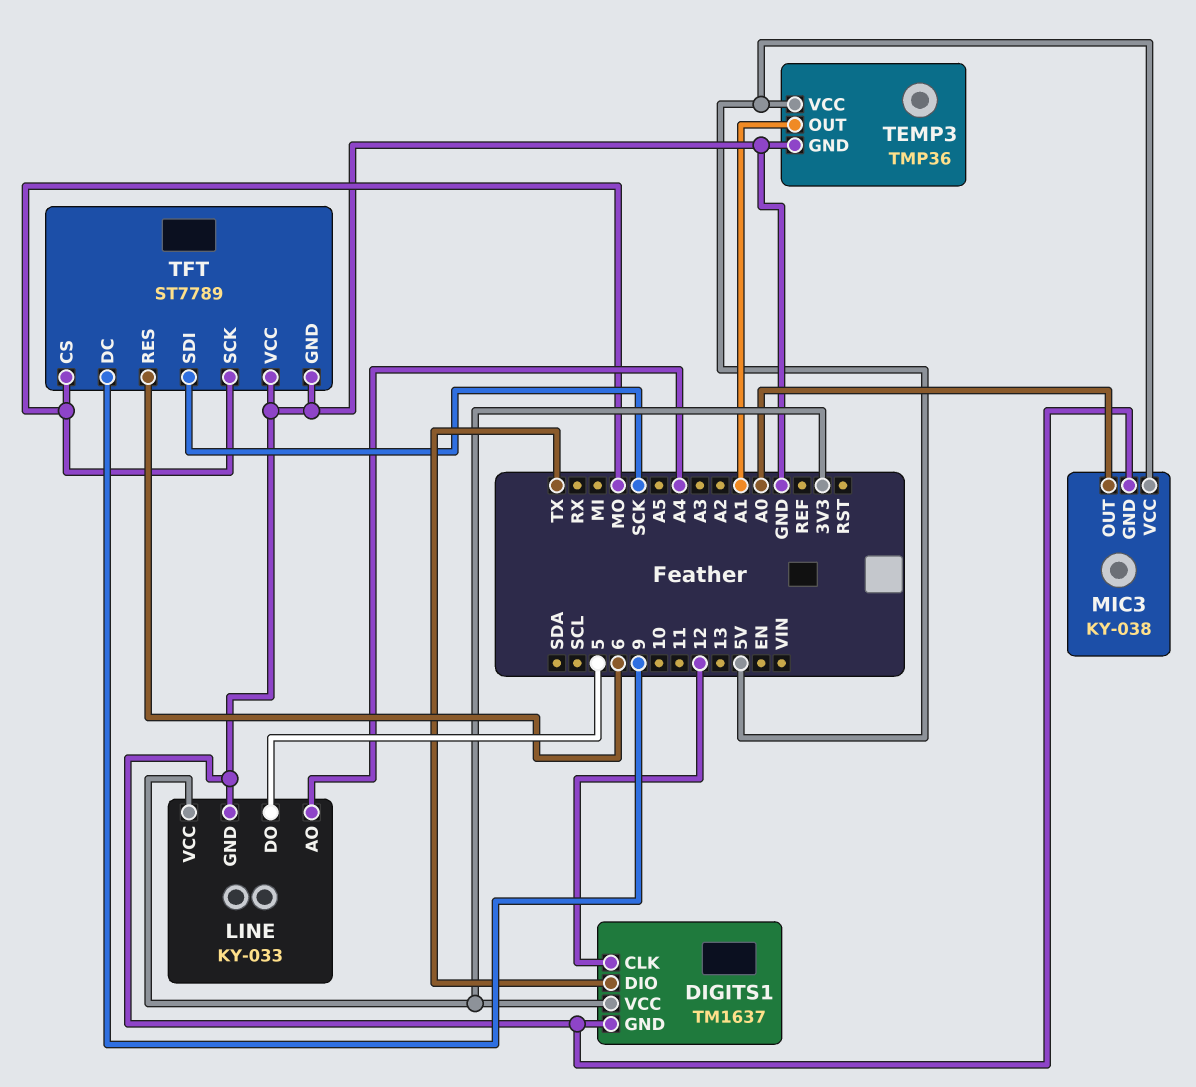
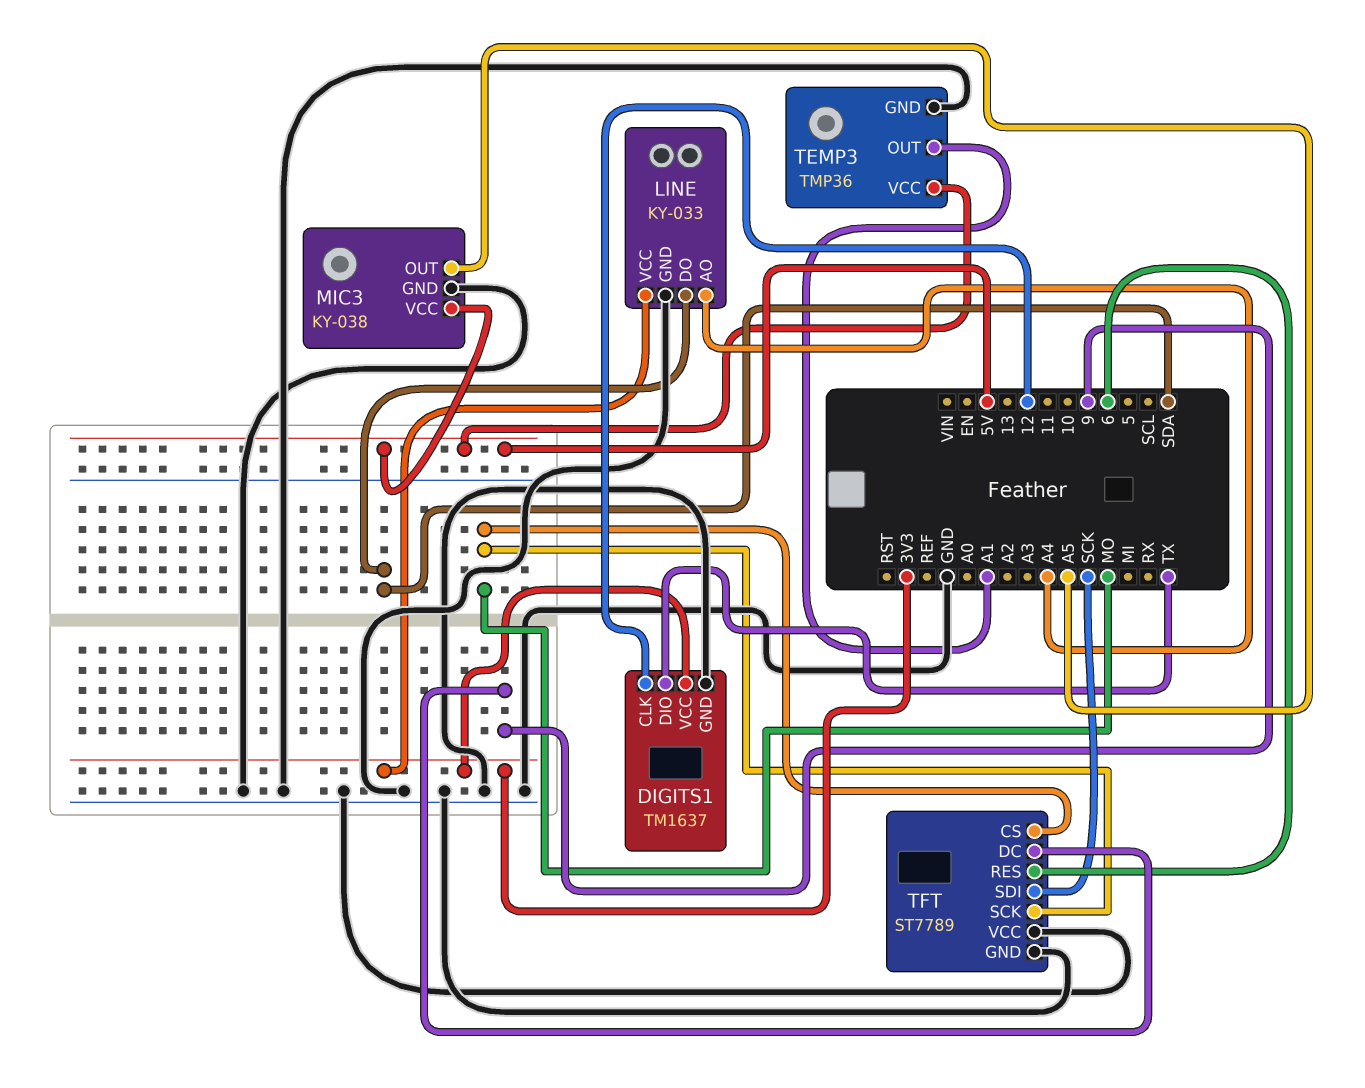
LINE pin DO: 5 -> SDA
MIC3 pin OUT: A0 -> A5

